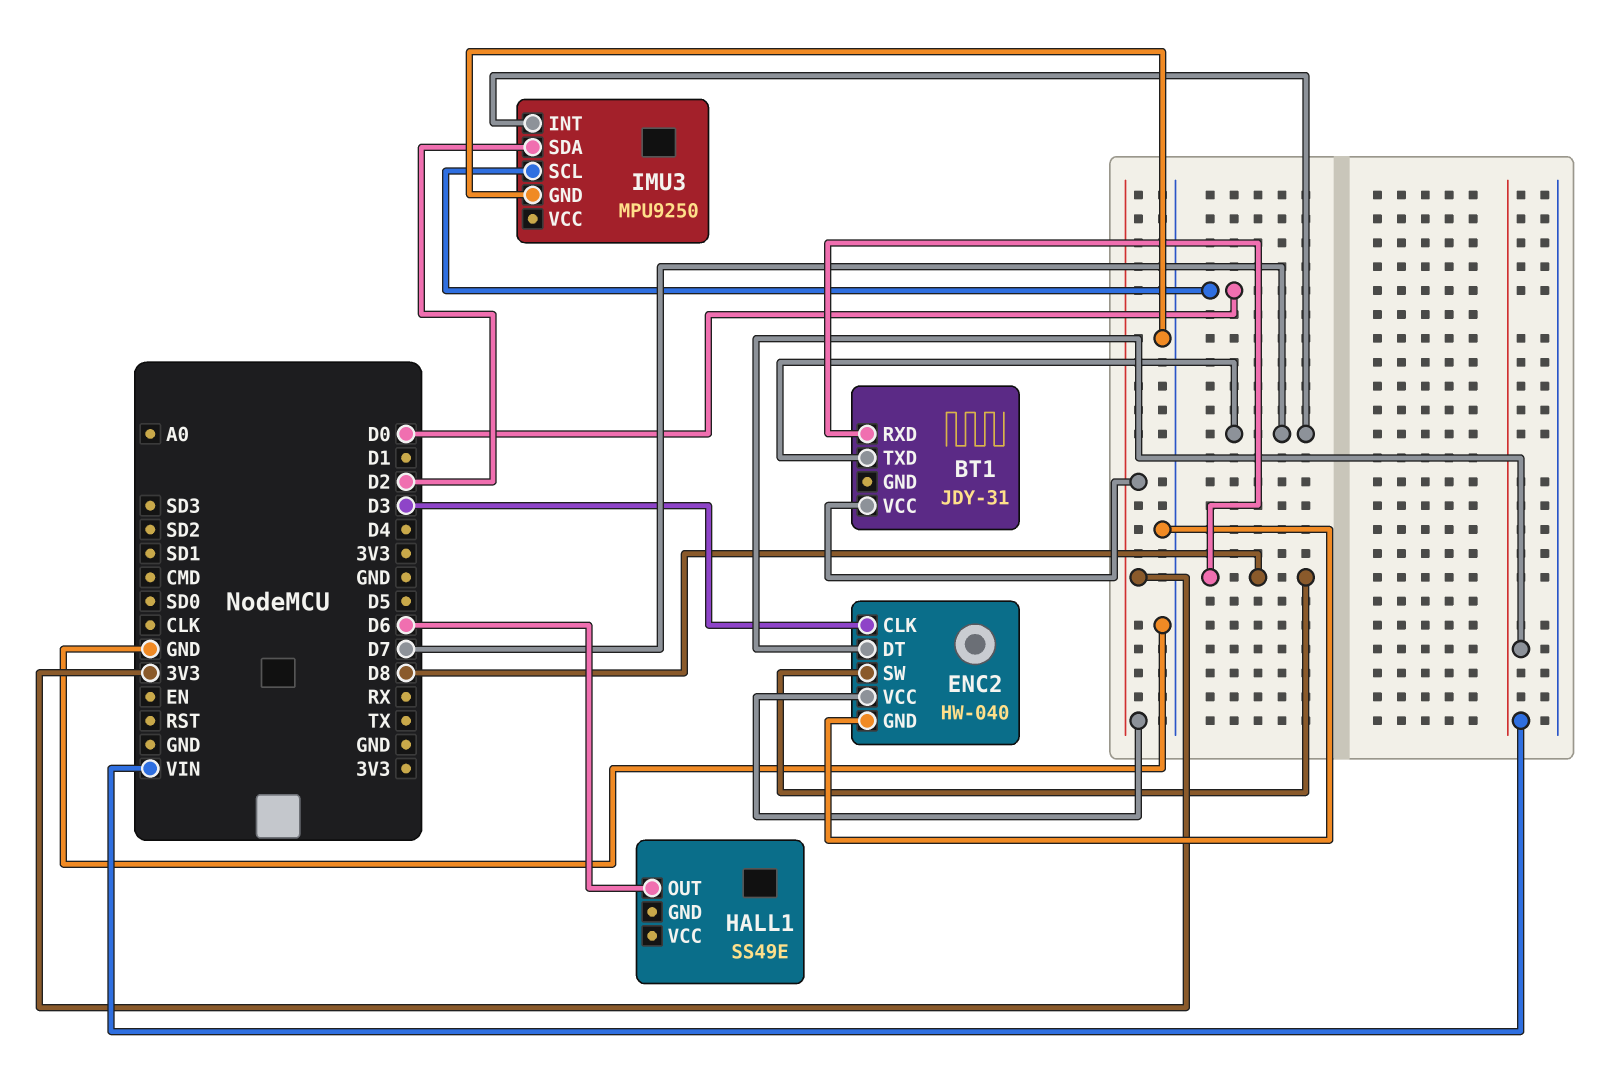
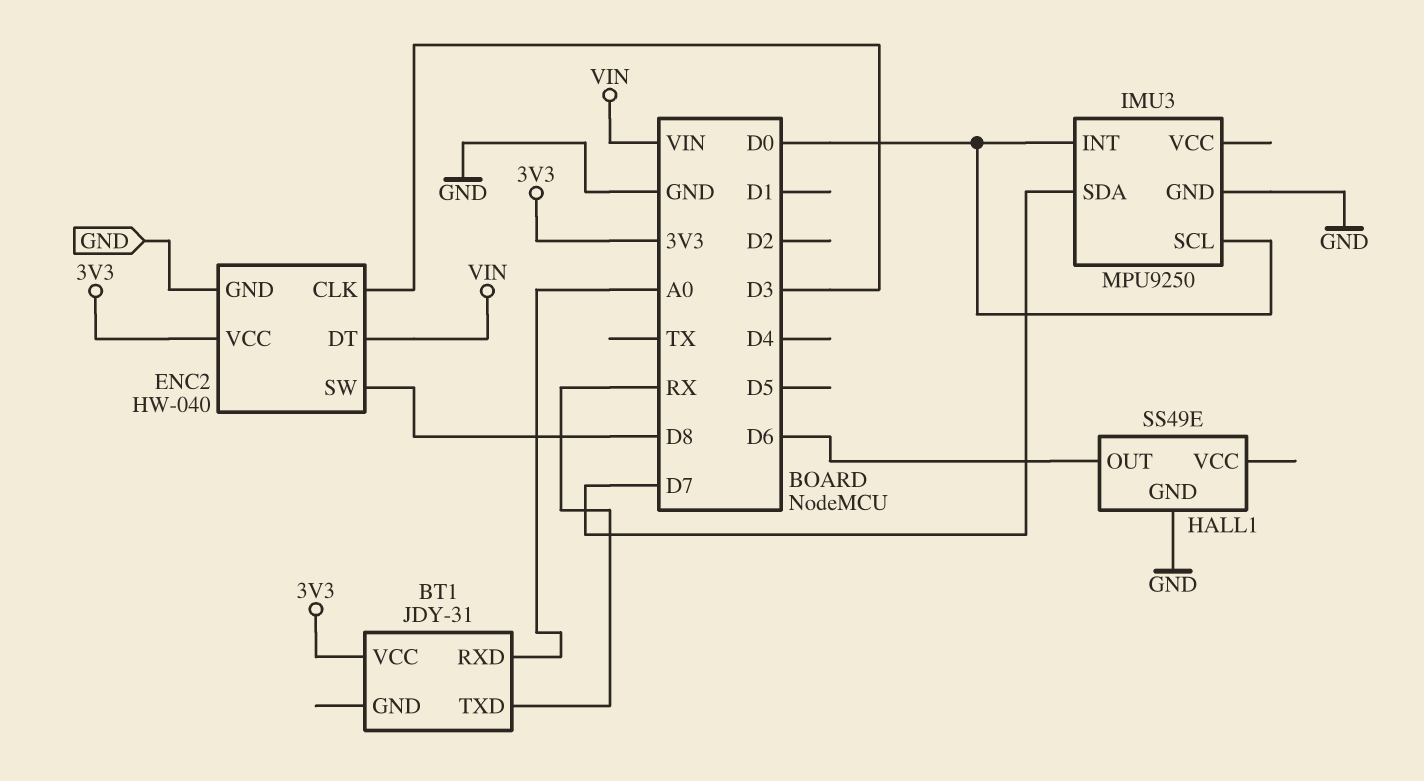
BT1 pin RXD: D8 -> A0
BT1 pin TXD: D7 -> RX
HALL1 pin GND: none -> GND
IMU3 pin INT: D7 -> D0
IMU3 pin SDA: D2 -> D7

